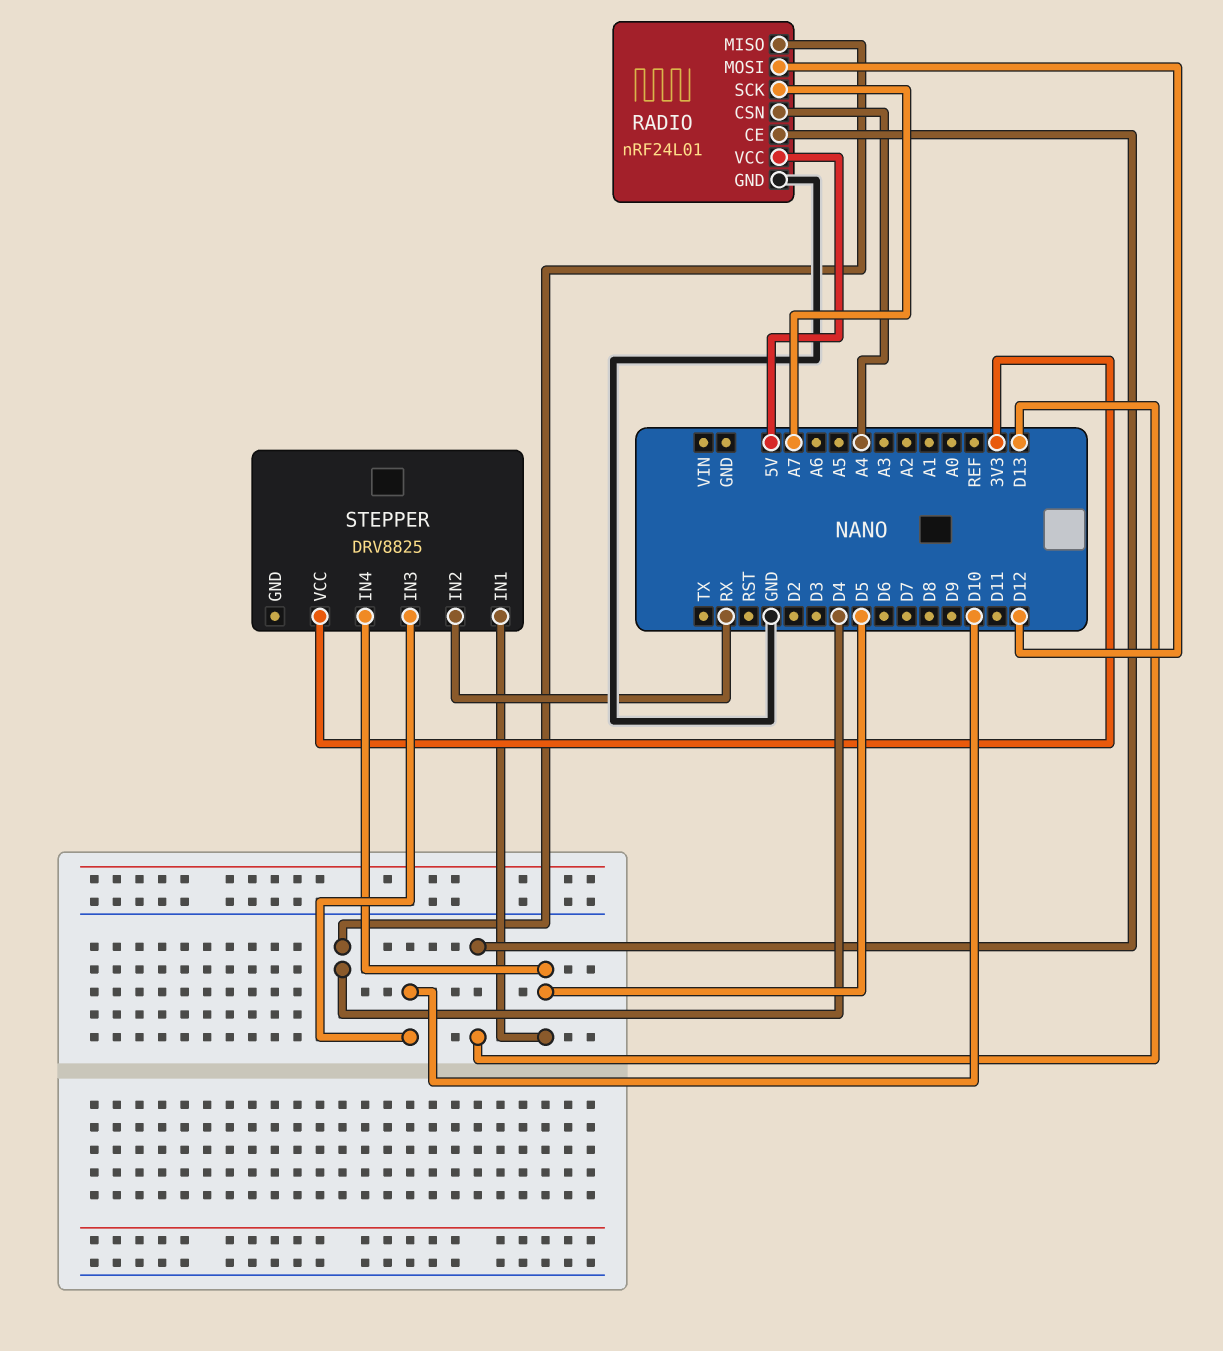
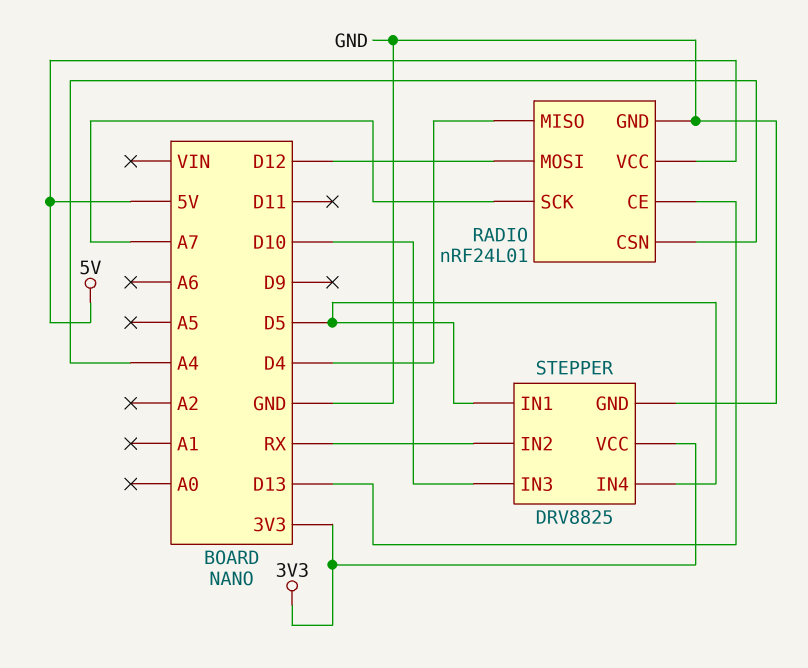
STEPPER pin GND: none -> GND

